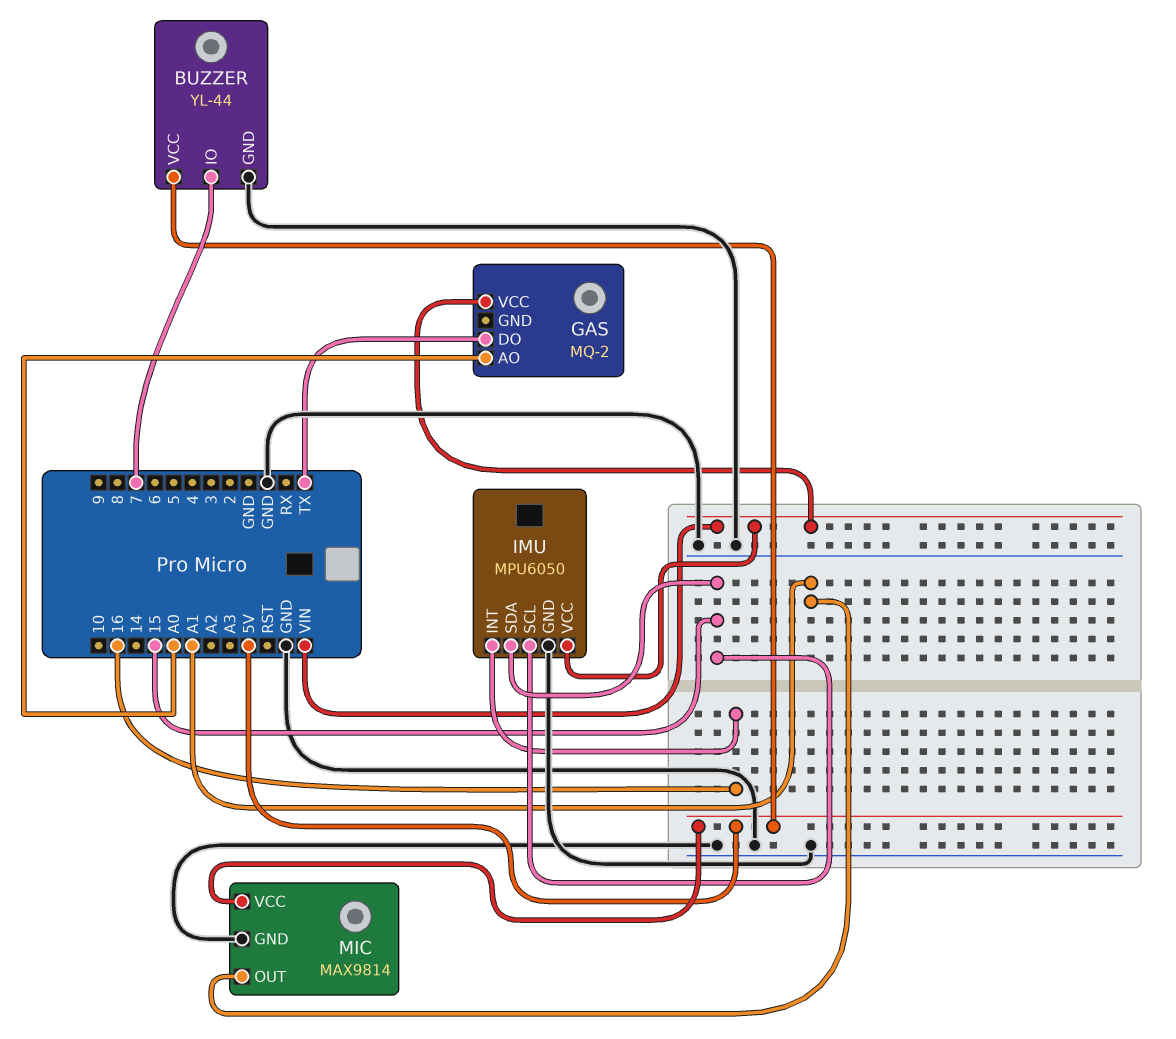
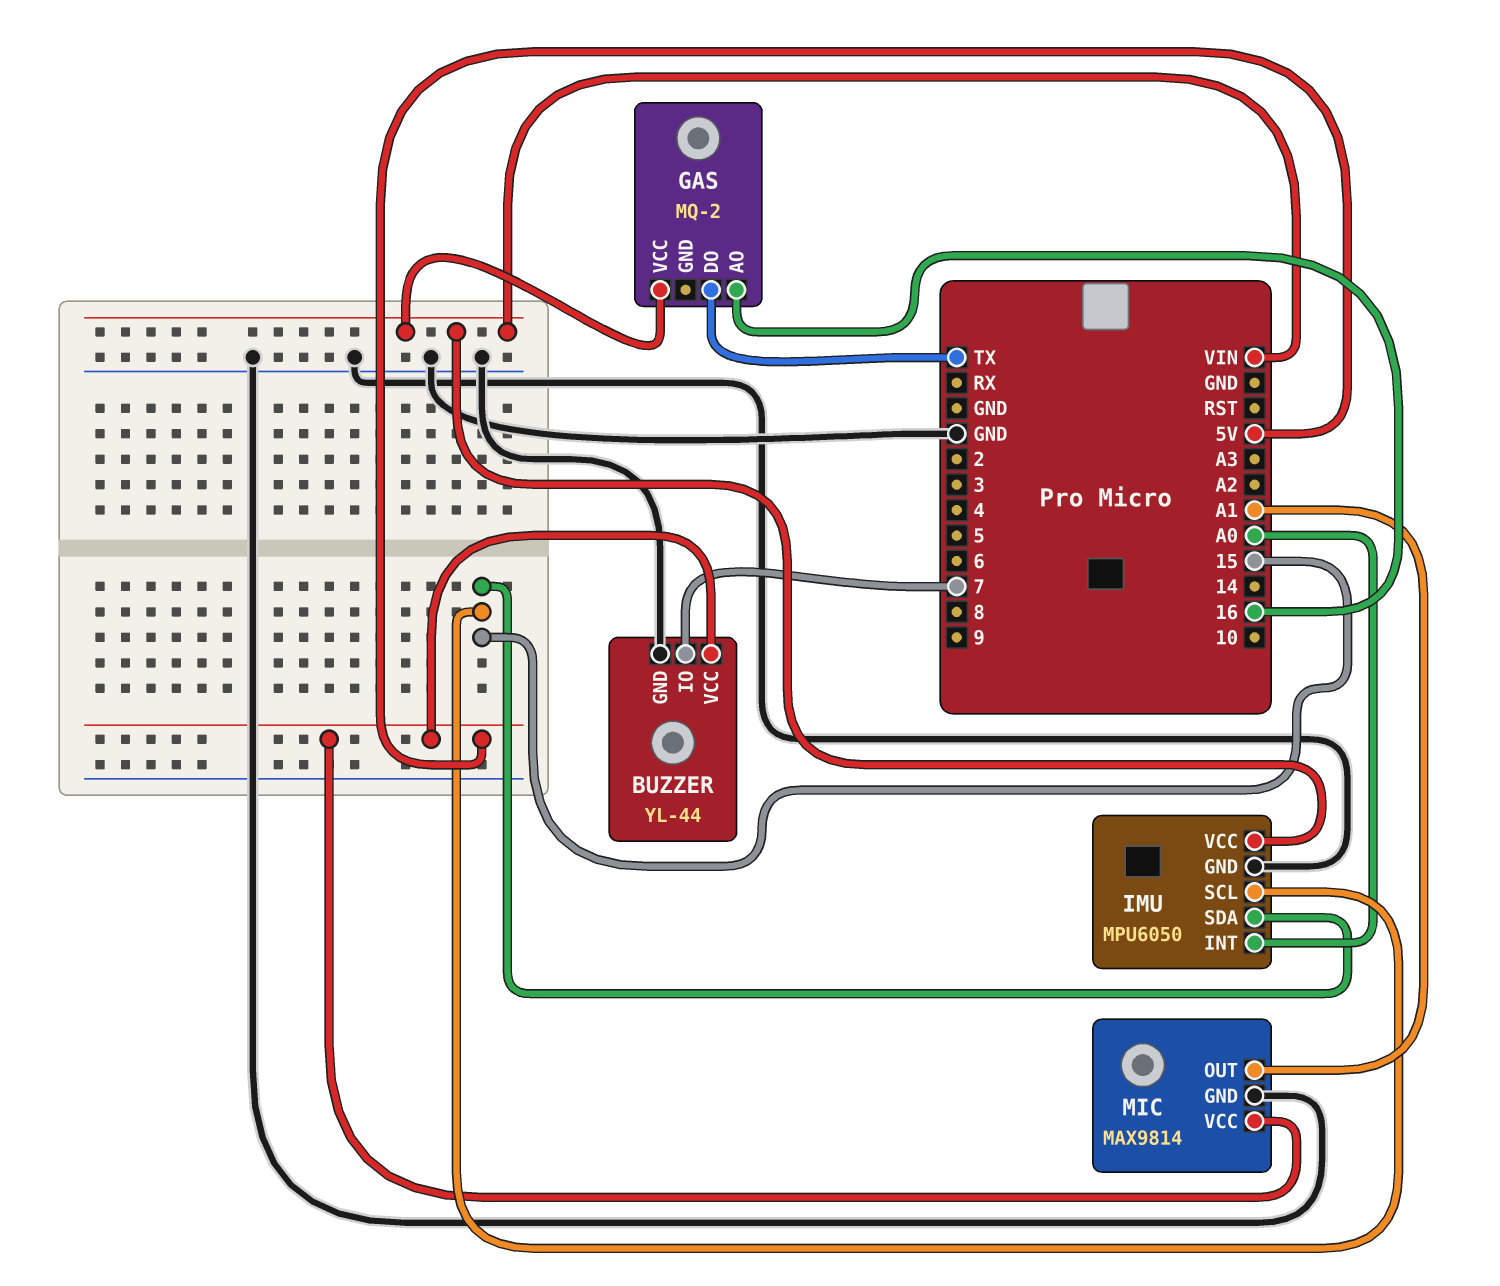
GAS pin AO: A0 -> 16
IMU pin INT: 16 -> A0

